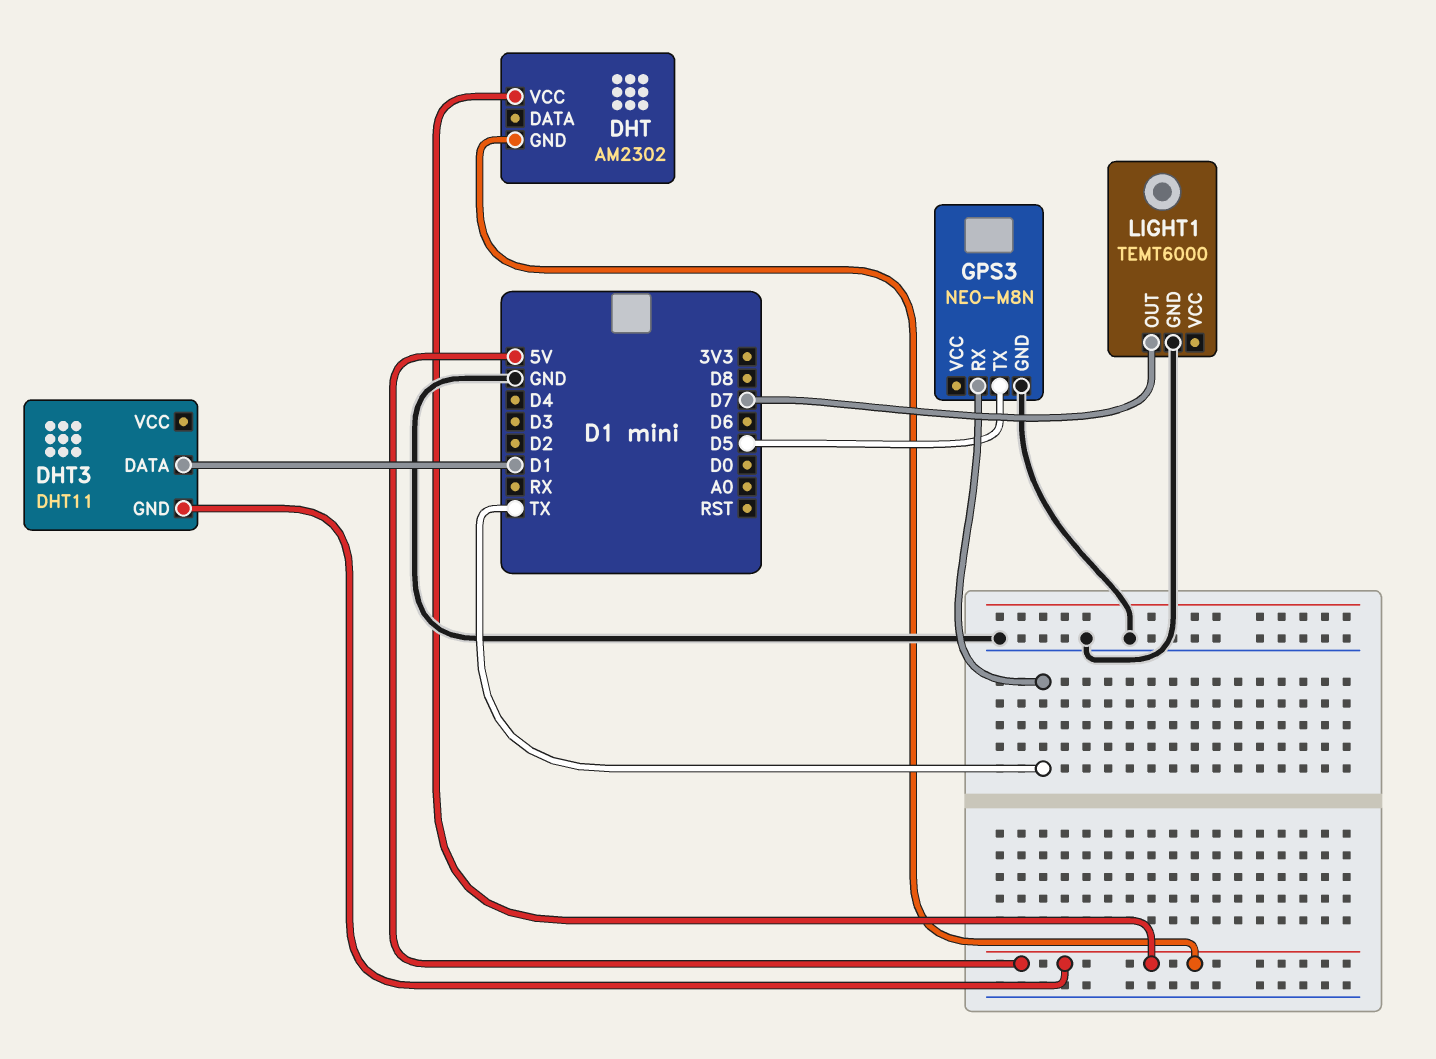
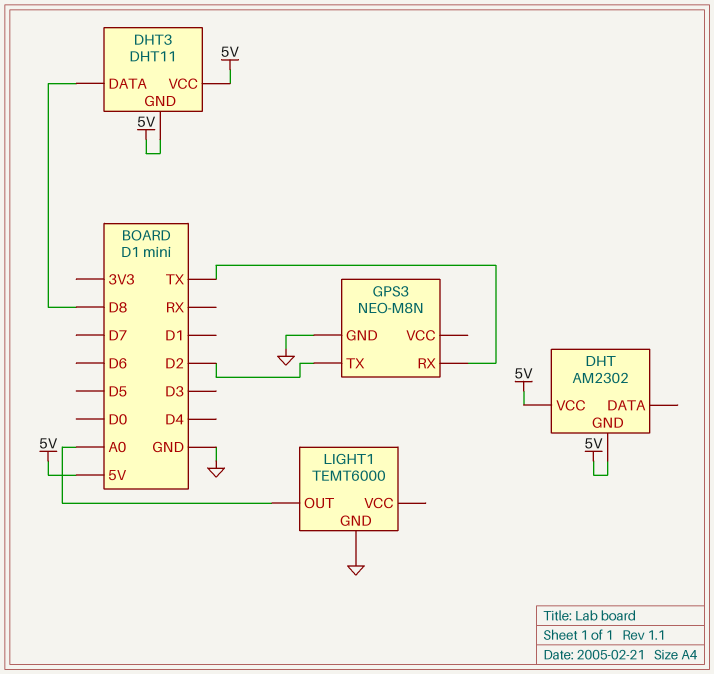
DHT3 pin DATA: D1 -> D8
DHT3 pin VCC: none -> 5V
GPS3 pin TX: D5 -> D2
LIGHT1 pin OUT: D7 -> A0

